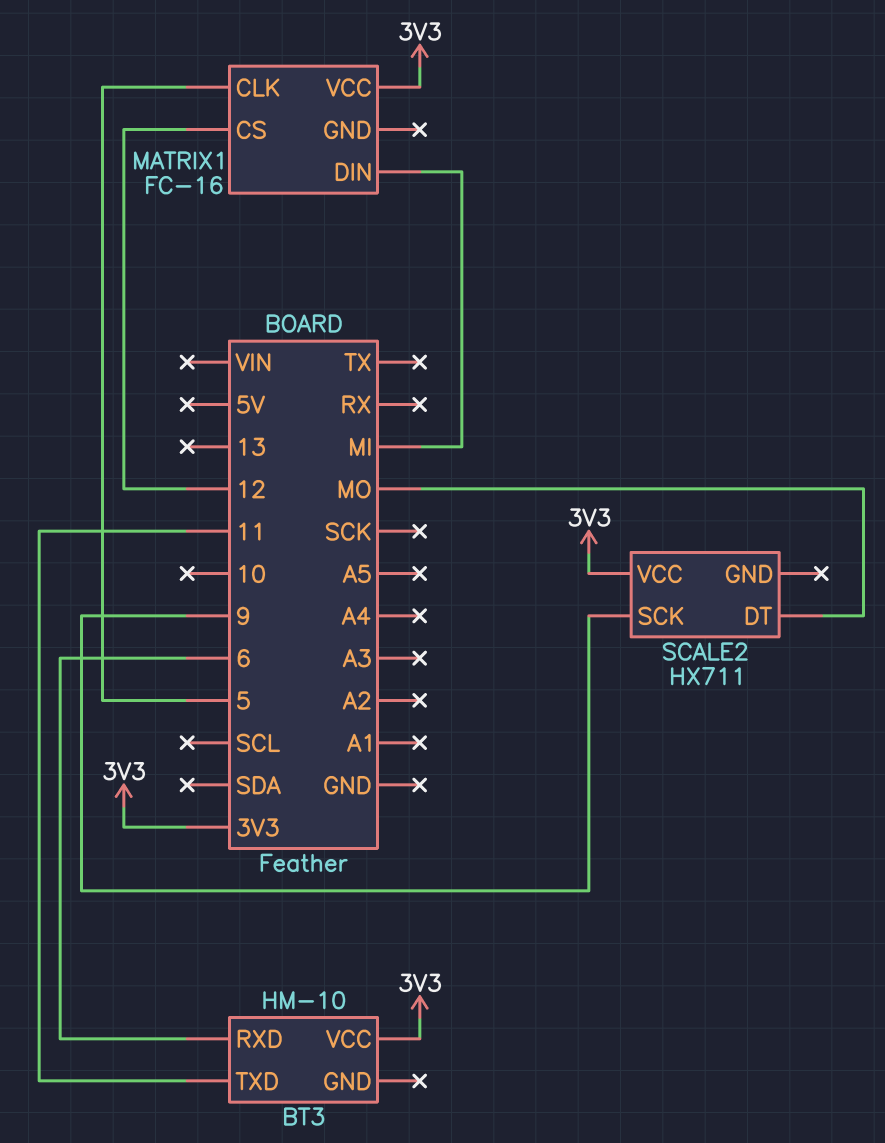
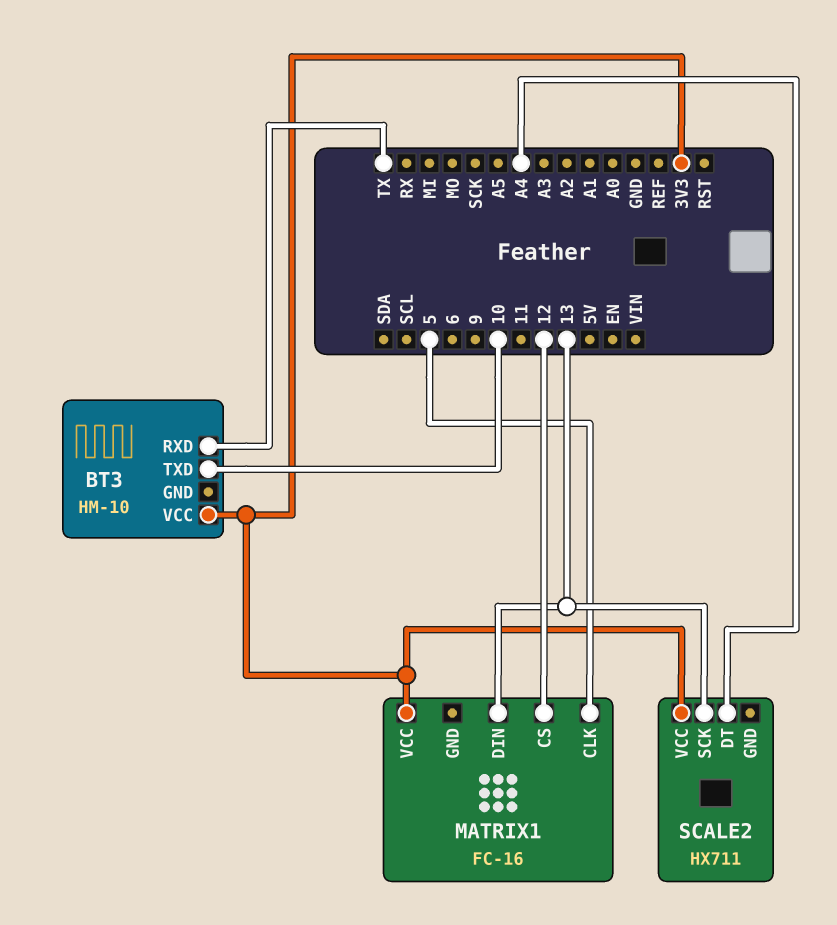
BT3 pin RXD: 6 -> TX
BT3 pin TXD: 11 -> 10
MATRIX1 pin DIN: MI -> 13
SCALE2 pin DT: MO -> A4
SCALE2 pin SCK: 9 -> 13

